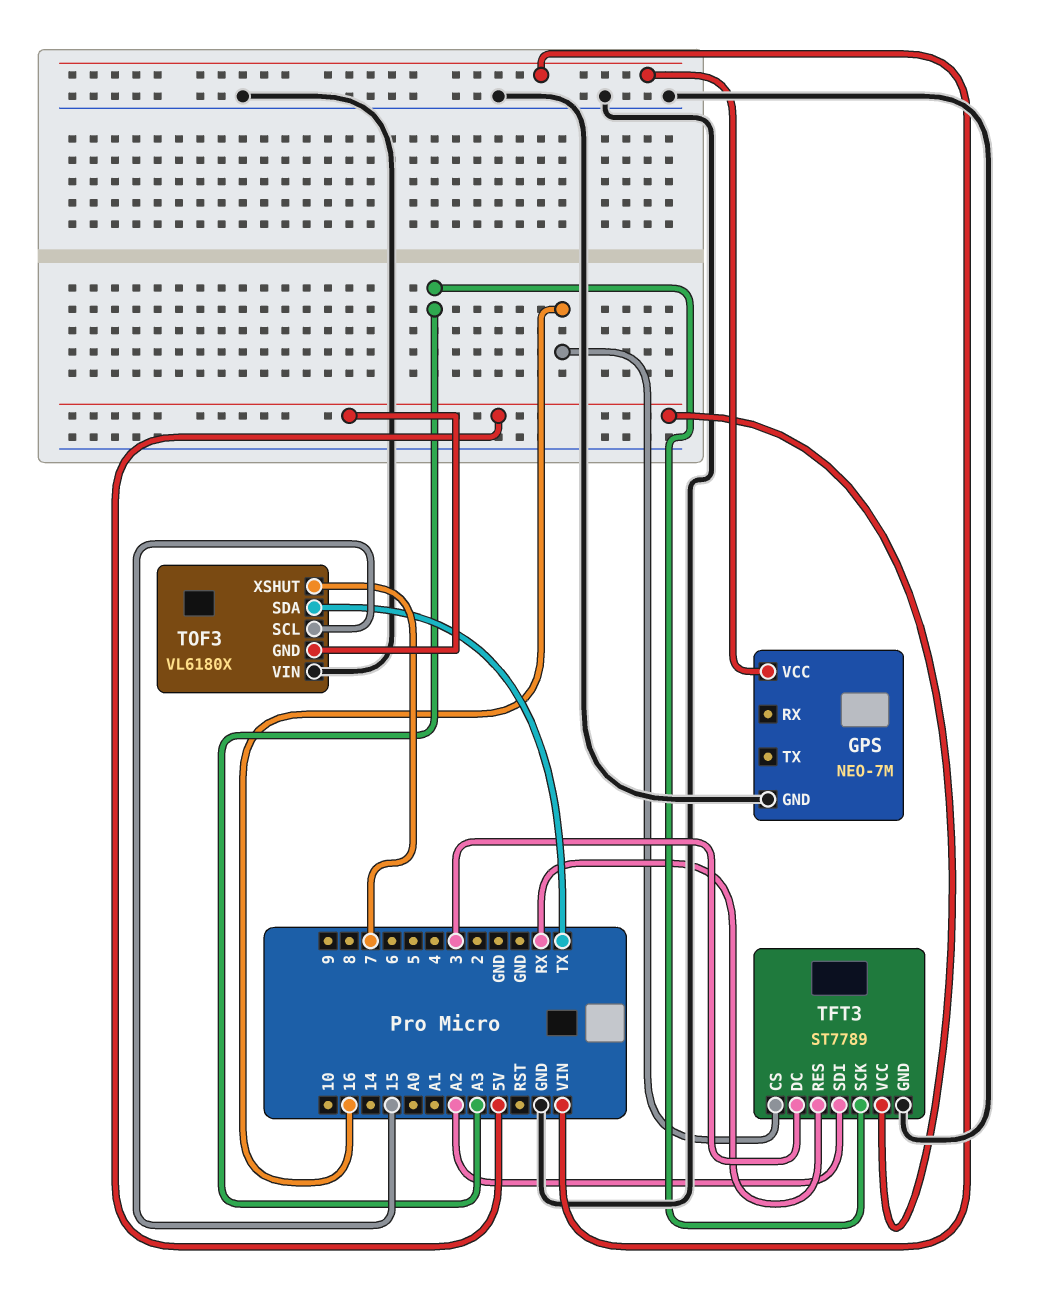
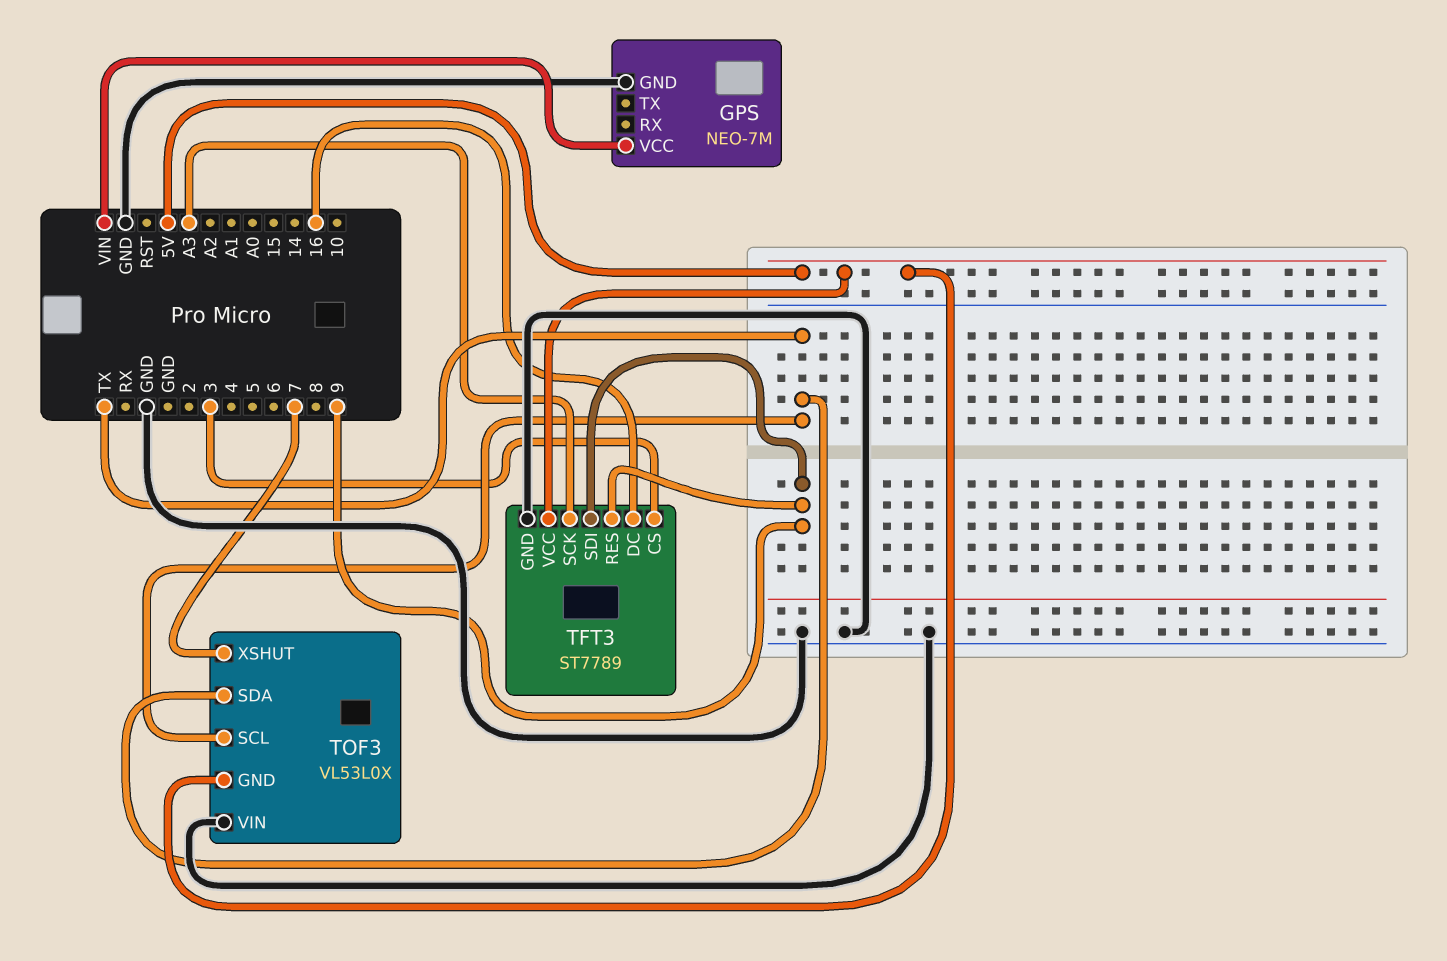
TFT3 pin CS: 16 -> 3
TFT3 pin DC: 3 -> 16
TFT3 pin RES: RX -> 9
TFT3 pin SDI: A2 -> 9
TOF3: VL6180X -> VL53L0X
TOF3 pin SCL: 15 -> TX

